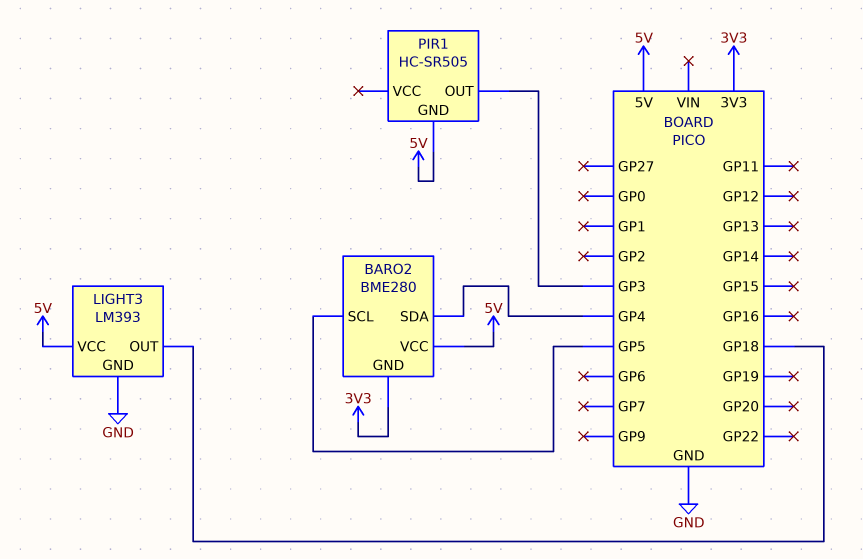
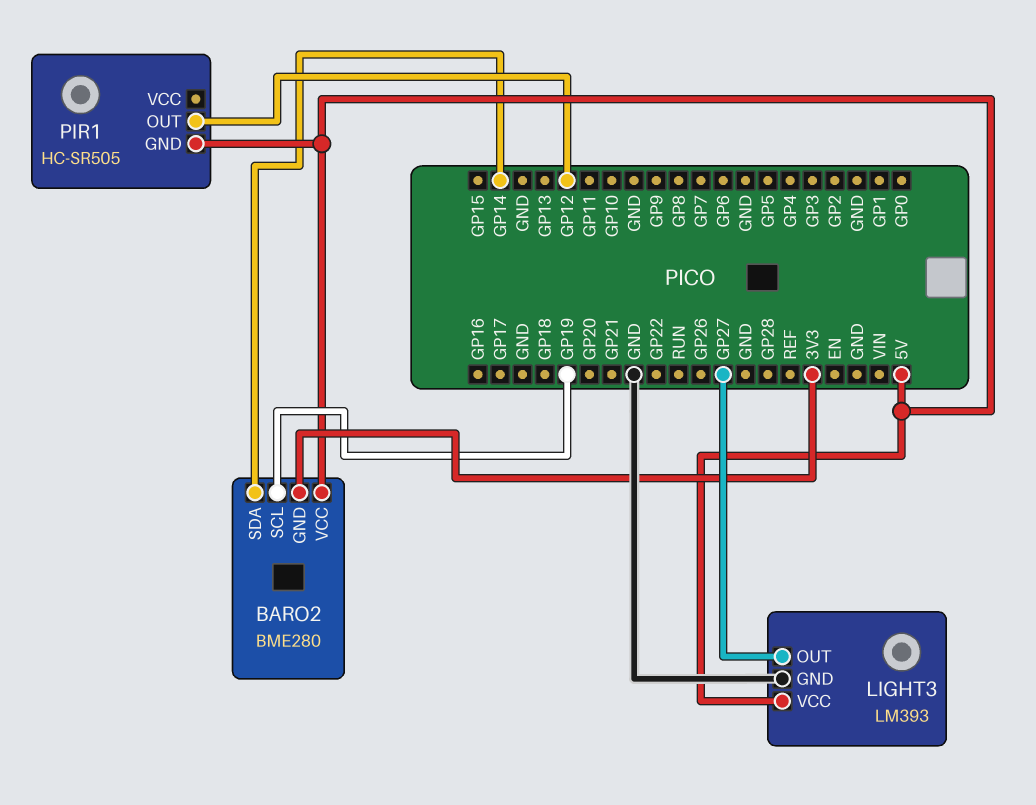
BARO2 pin SCL: GP5 -> GP19
BARO2 pin SDA: GP4 -> GP14
LIGHT3 pin OUT: GP18 -> GP27
PIR1 pin OUT: GP3 -> GP12

